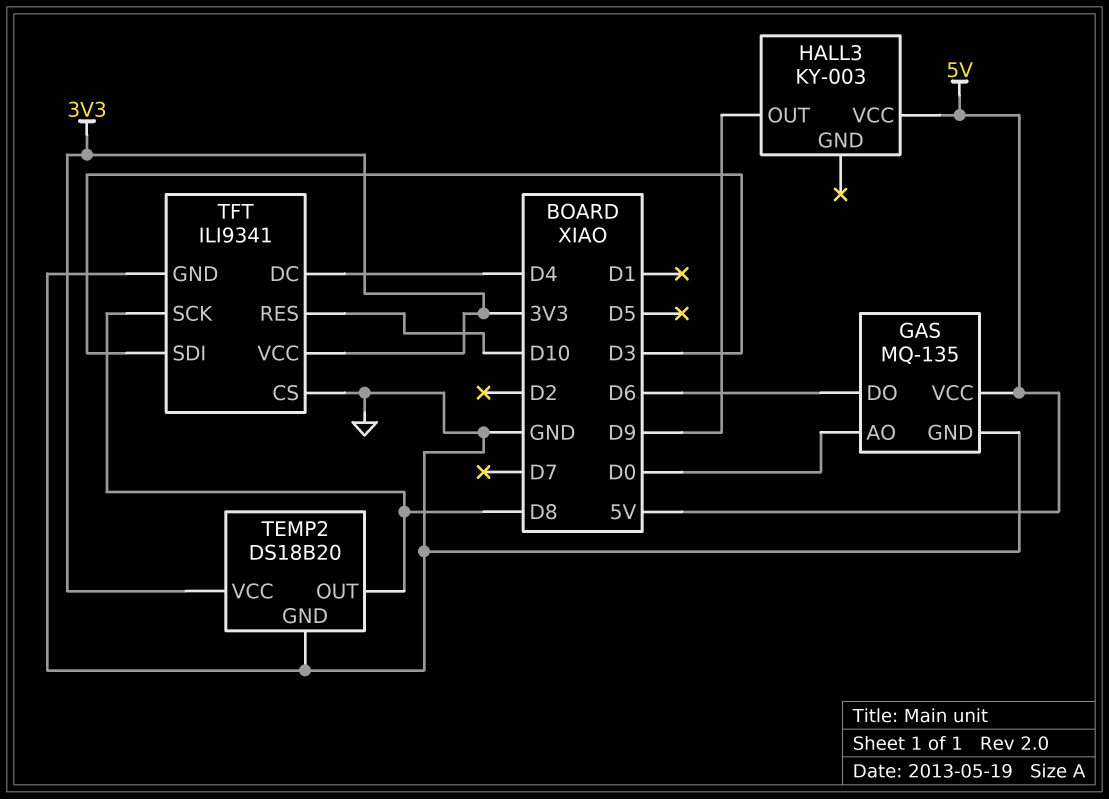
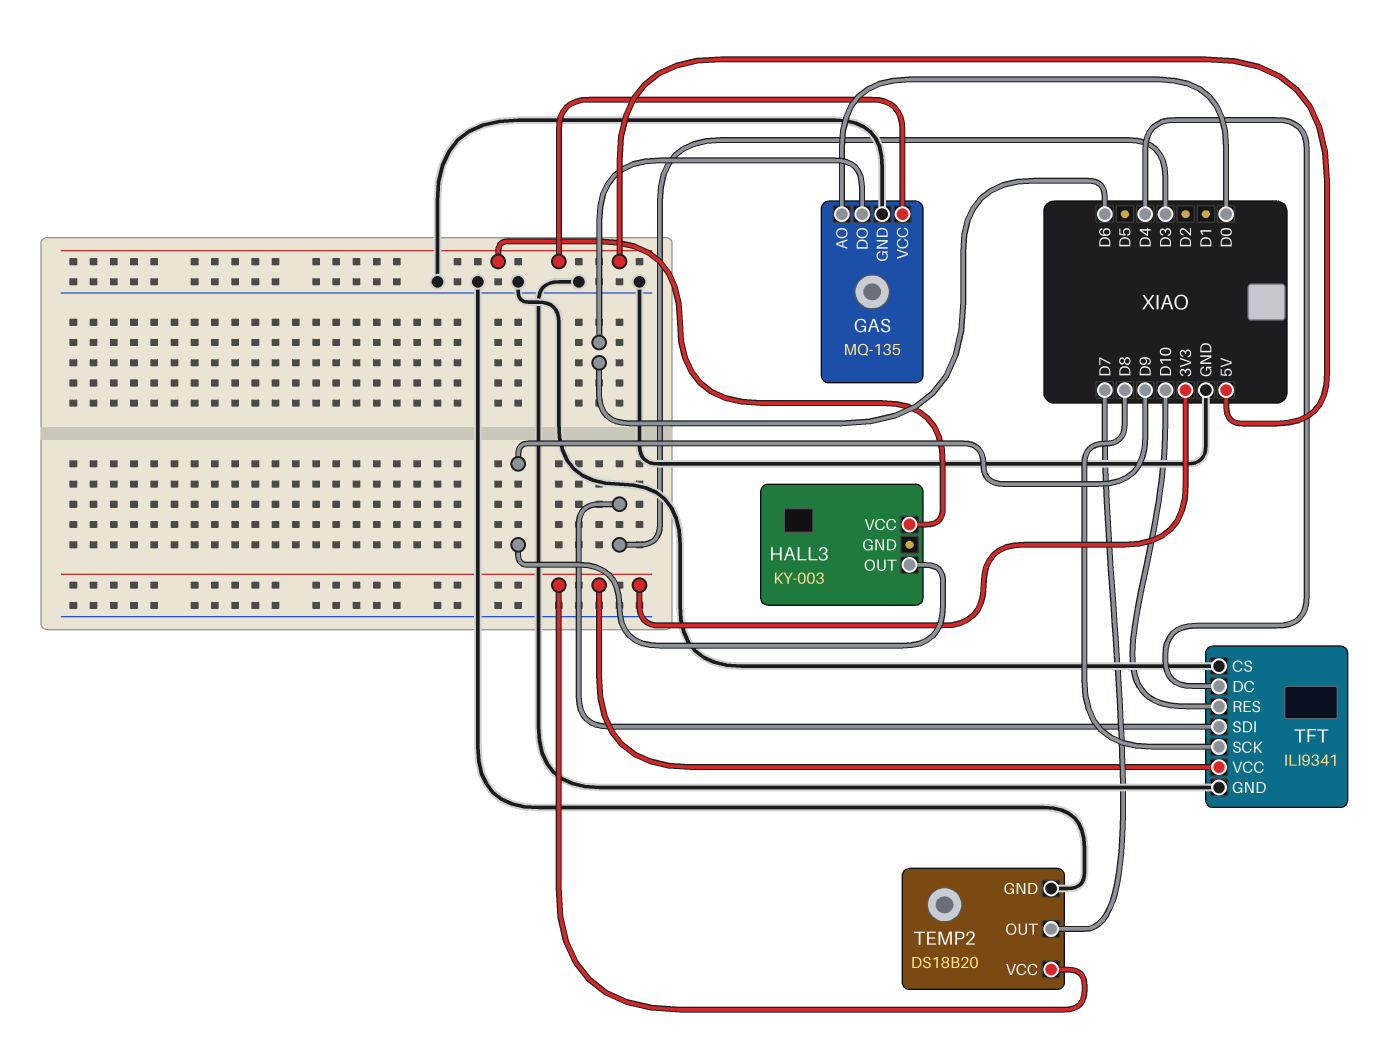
TEMP2 pin OUT: D8 -> D7

